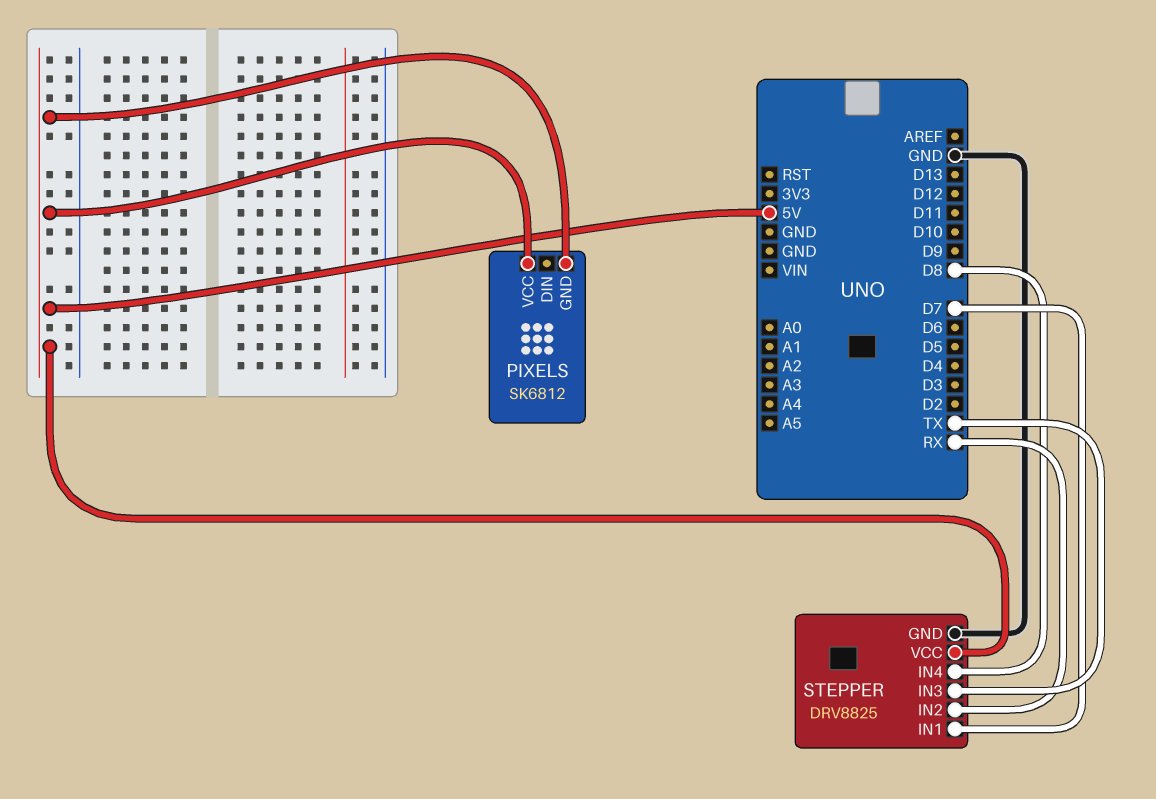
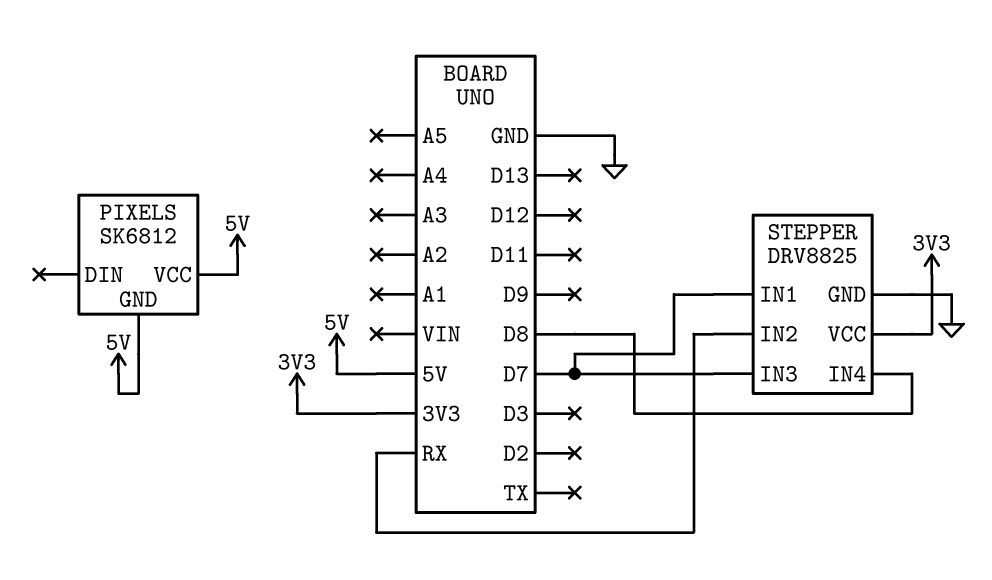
STEPPER pin IN3: TX -> D7
STEPPER pin VCC: 5V -> 3V3

